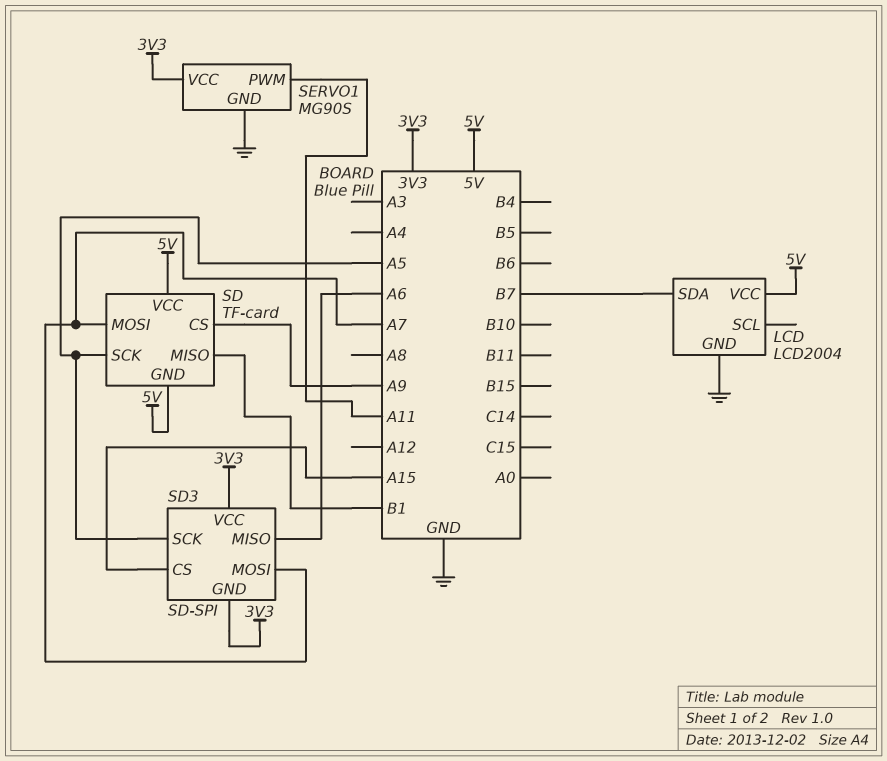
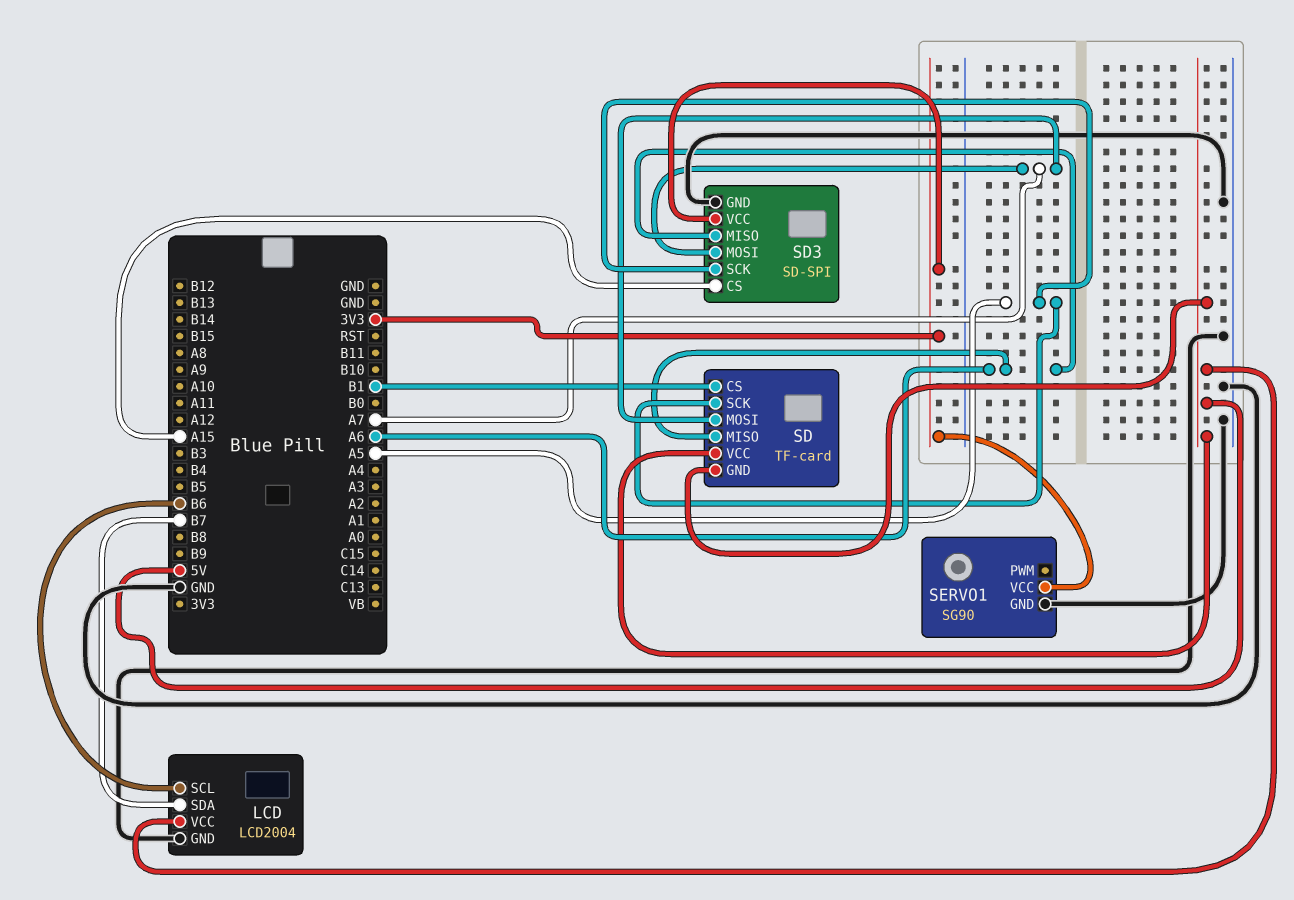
LCD pin SCL: none -> B6
SD pin CS: A9 -> B1
SD pin MISO: B1 -> A6
SD3 pin GND: 3V3 -> GND
SERVO1: MG90S -> SG90
SERVO1 pin PWM: A11 -> none

